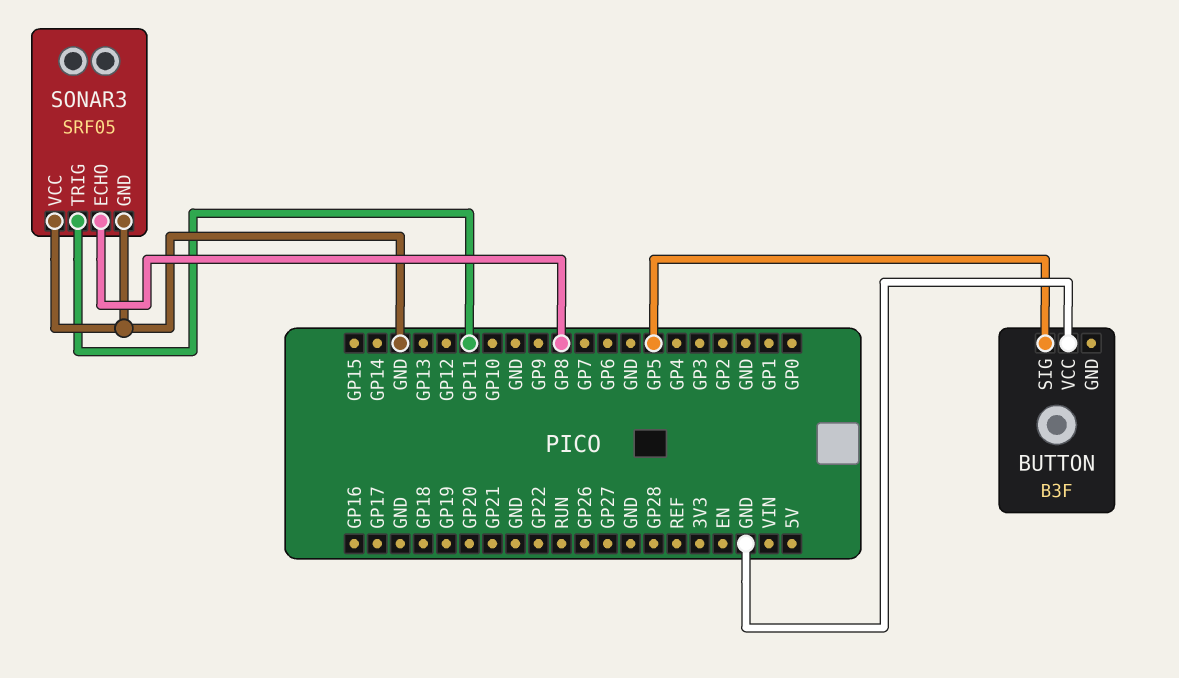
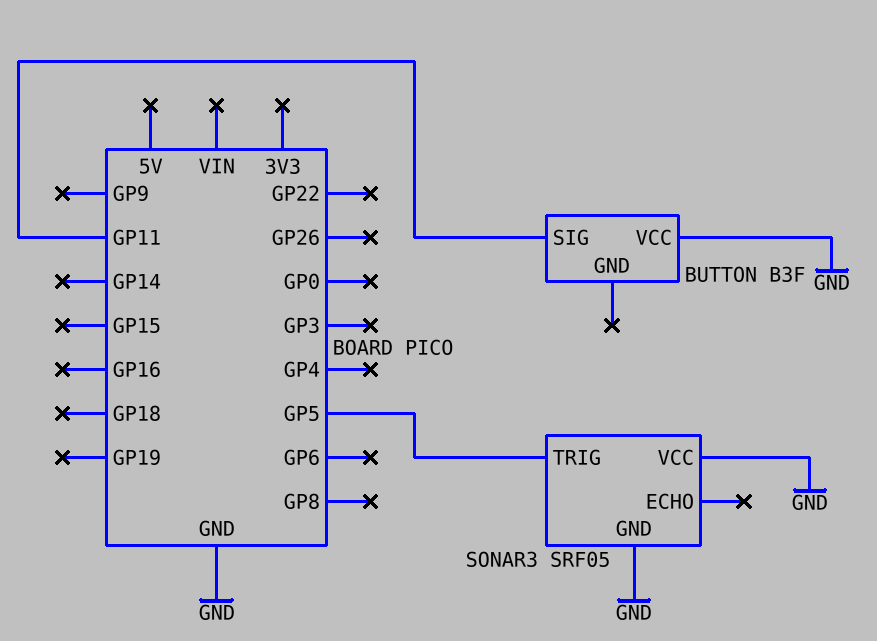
BUTTON pin SIG: GP5 -> GP11
SONAR3 pin ECHO: GP8 -> none
SONAR3 pin TRIG: GP11 -> GP5

